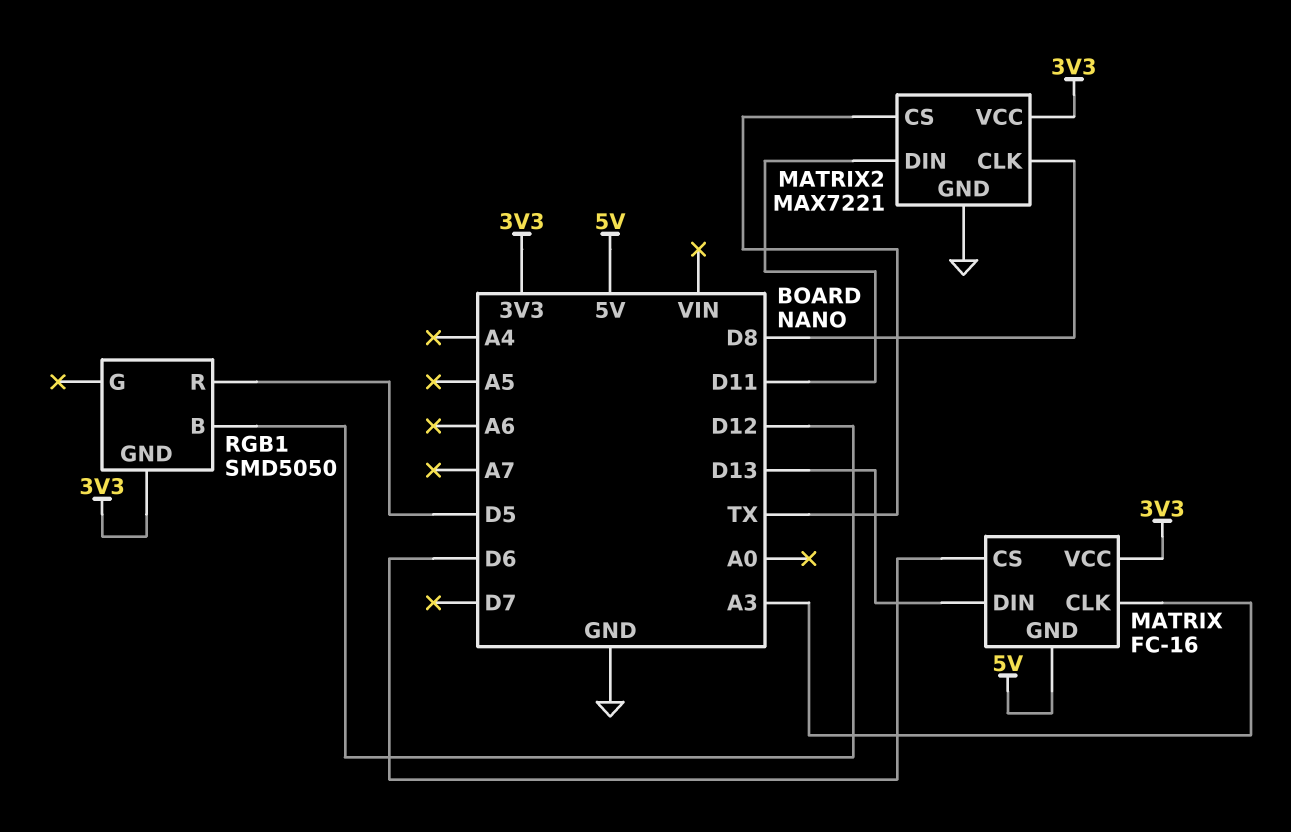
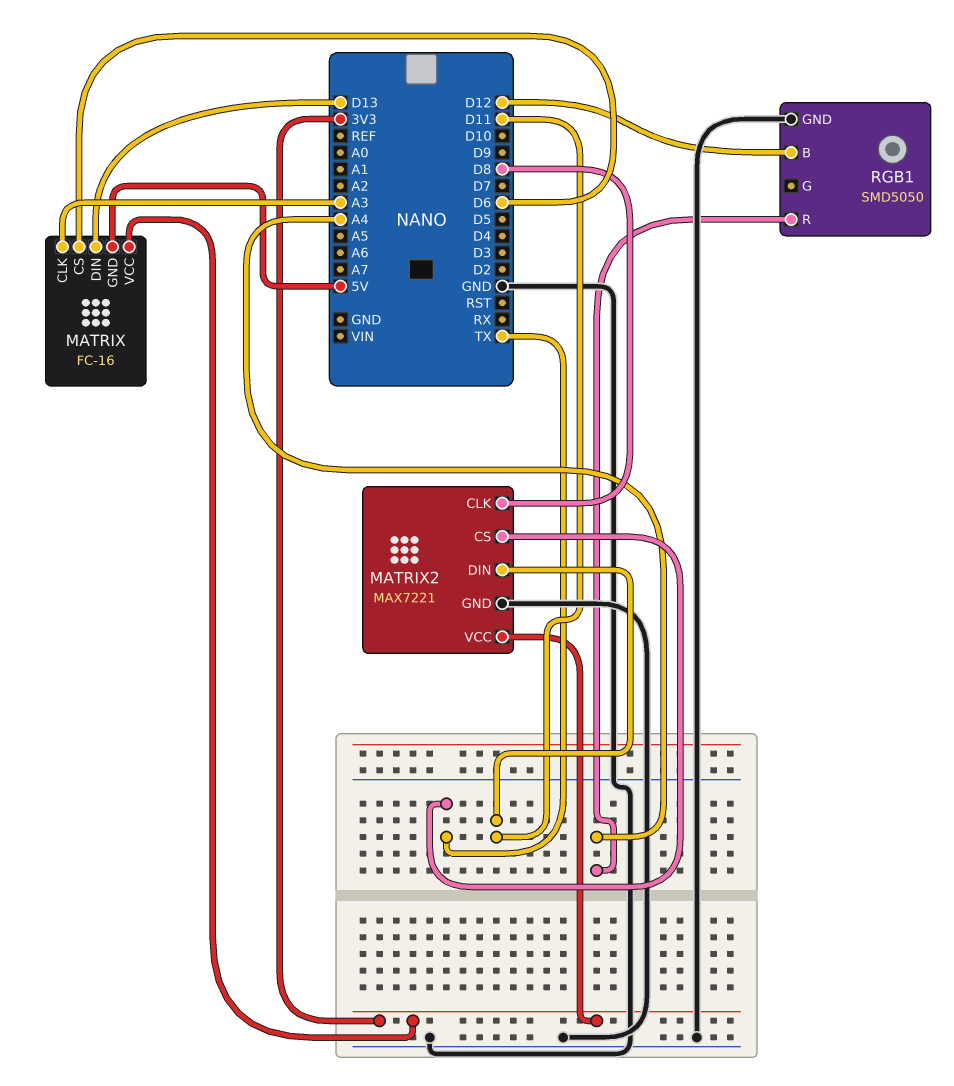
RGB1 pin GND: 3V3 -> GND
RGB1 pin R: D5 -> A4

